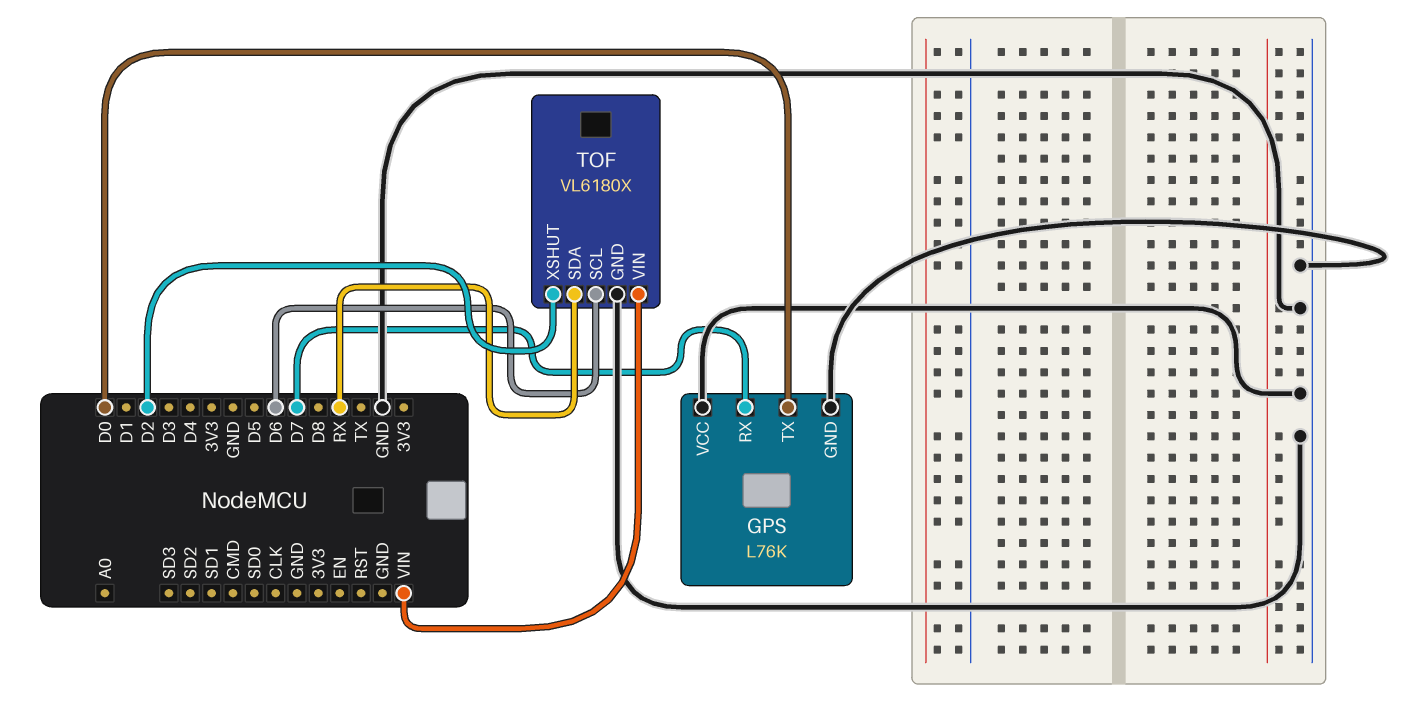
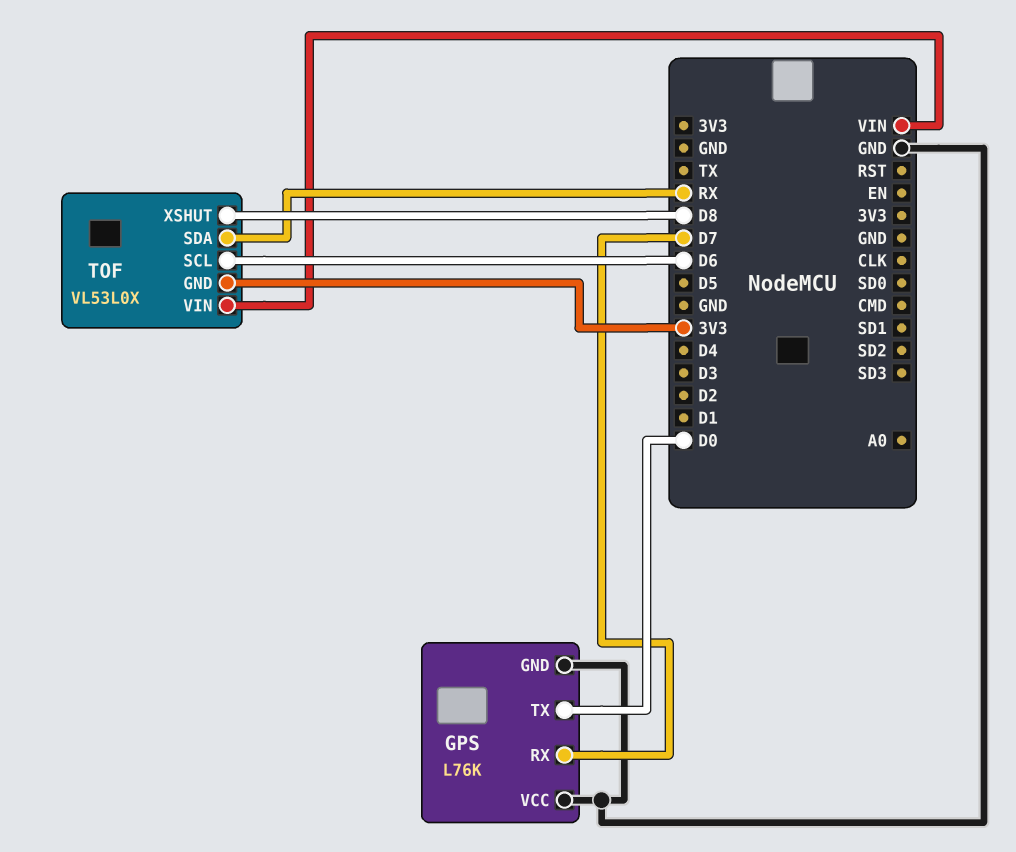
TOF: VL6180X -> VL53L0X
TOF pin GND: GND -> 3V3
TOF pin XSHUT: D2 -> D8

